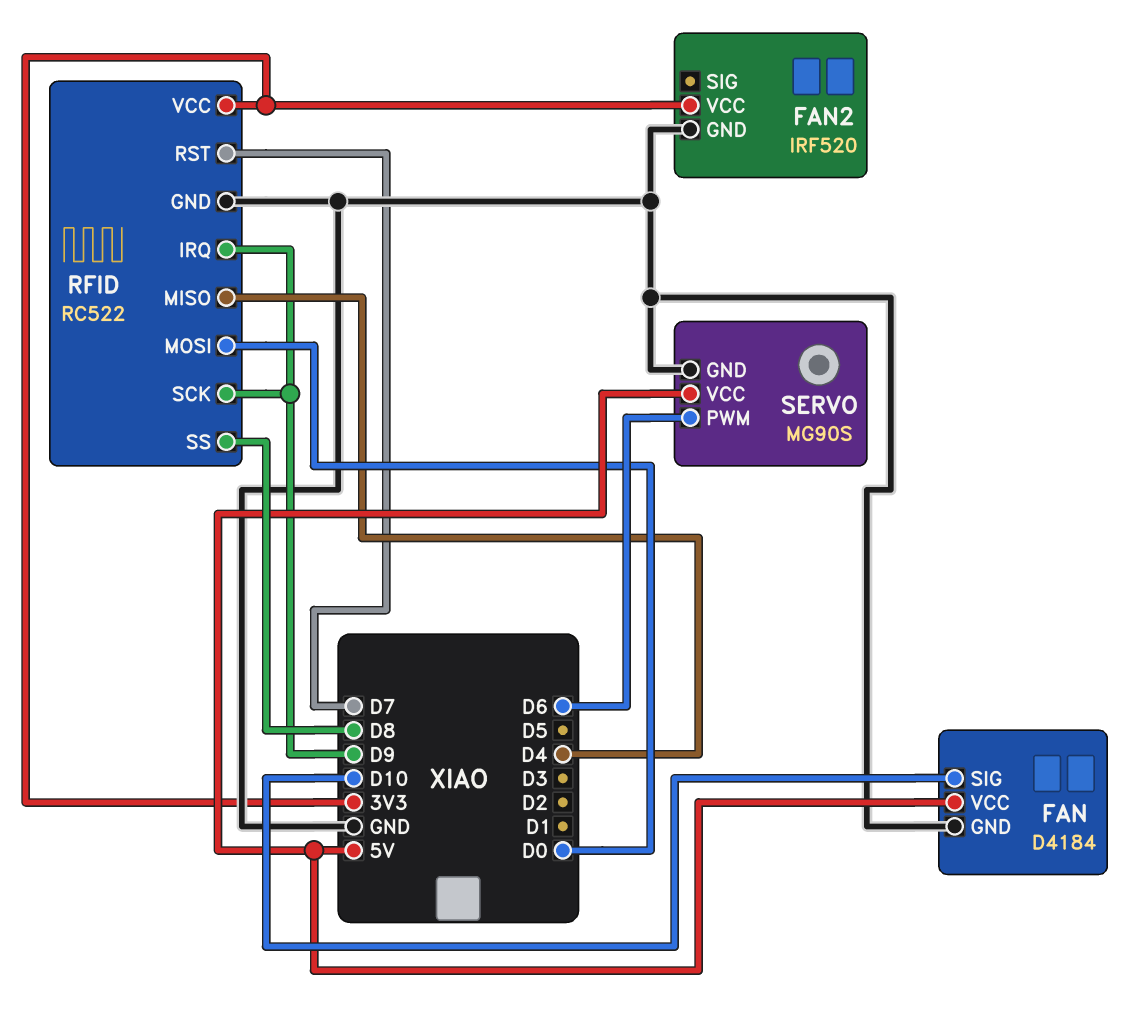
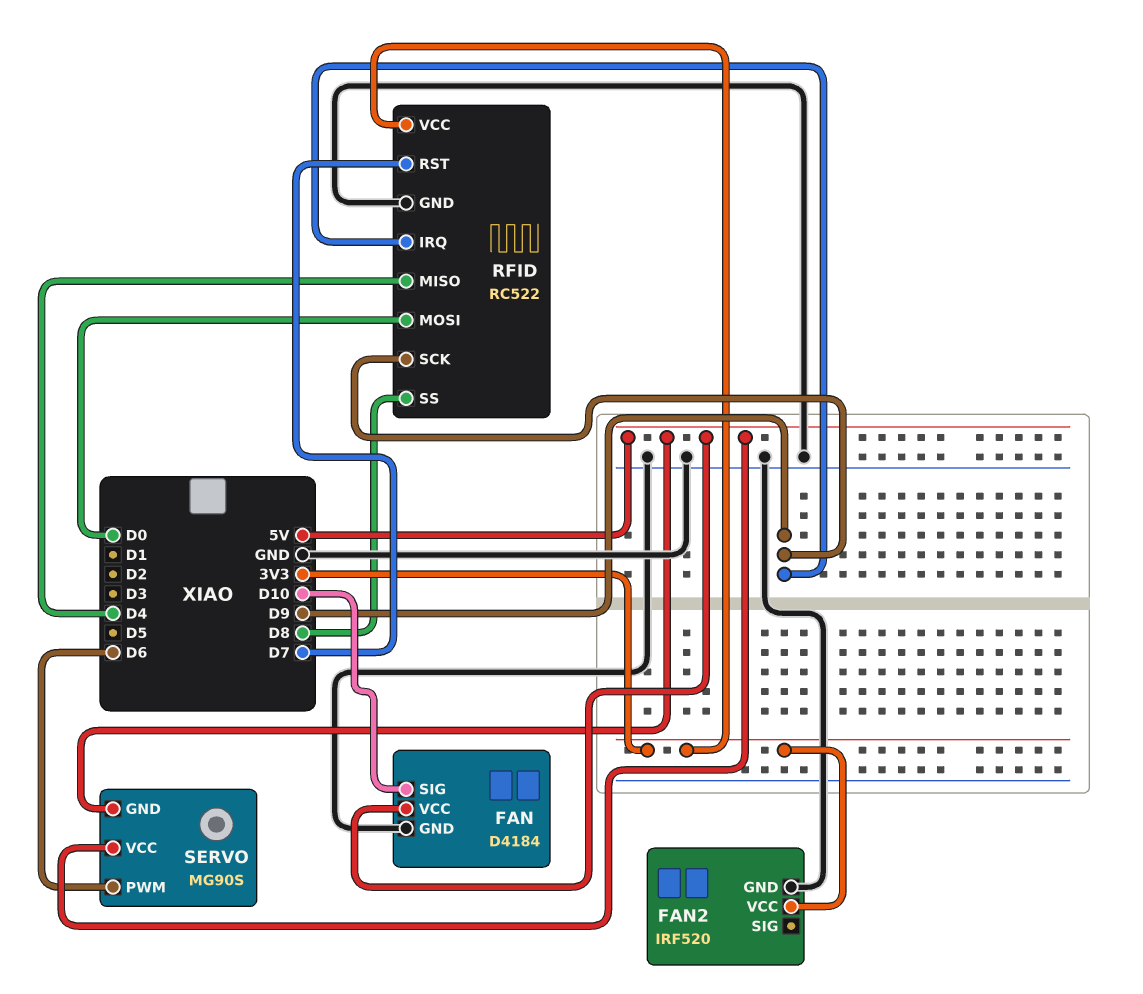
SERVO pin GND: GND -> 5V

